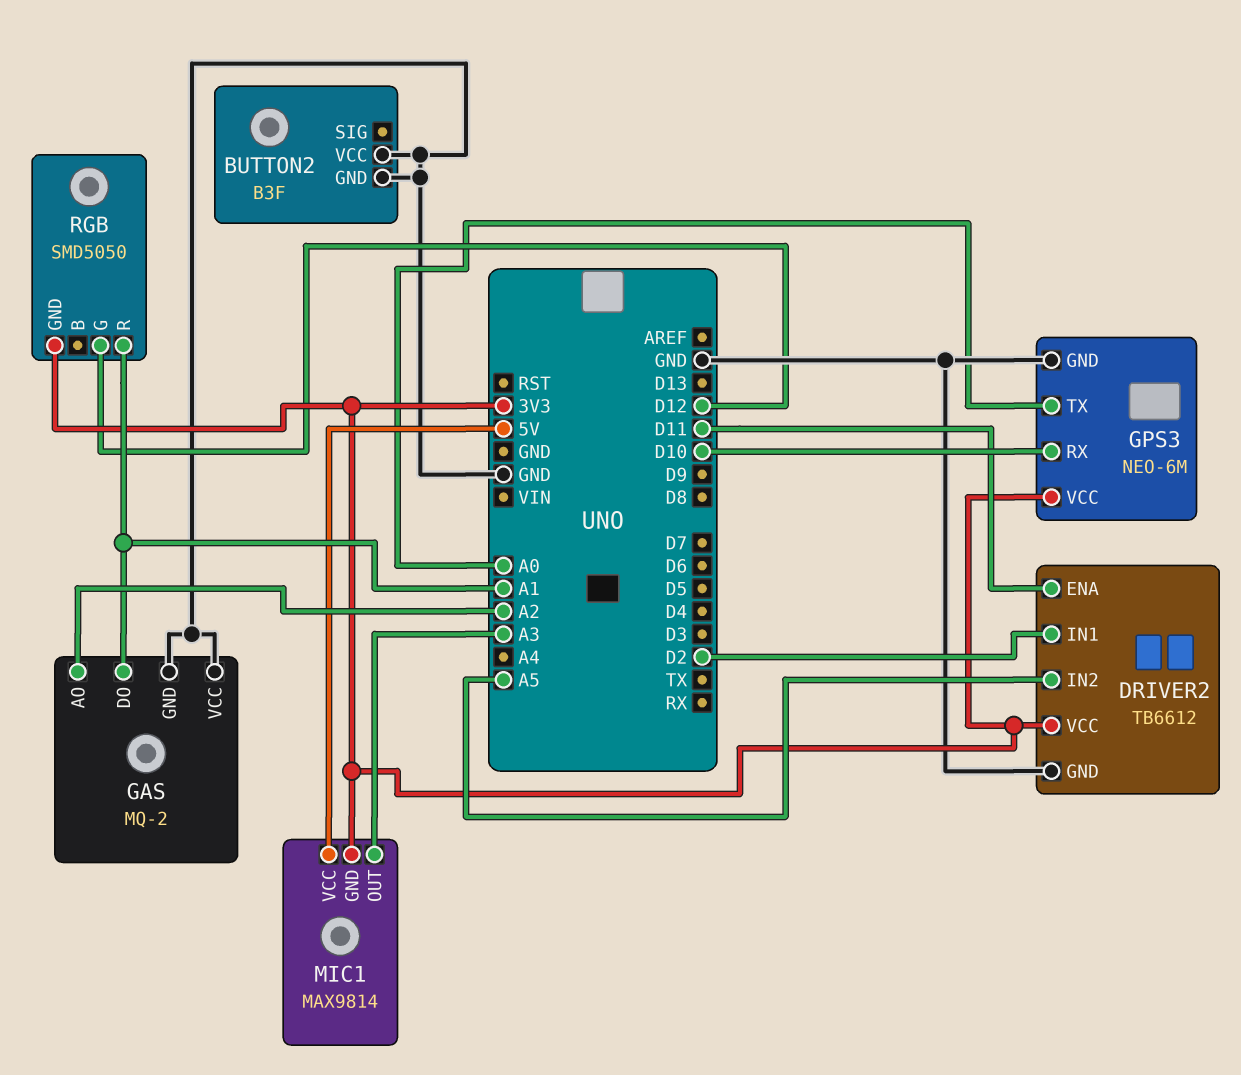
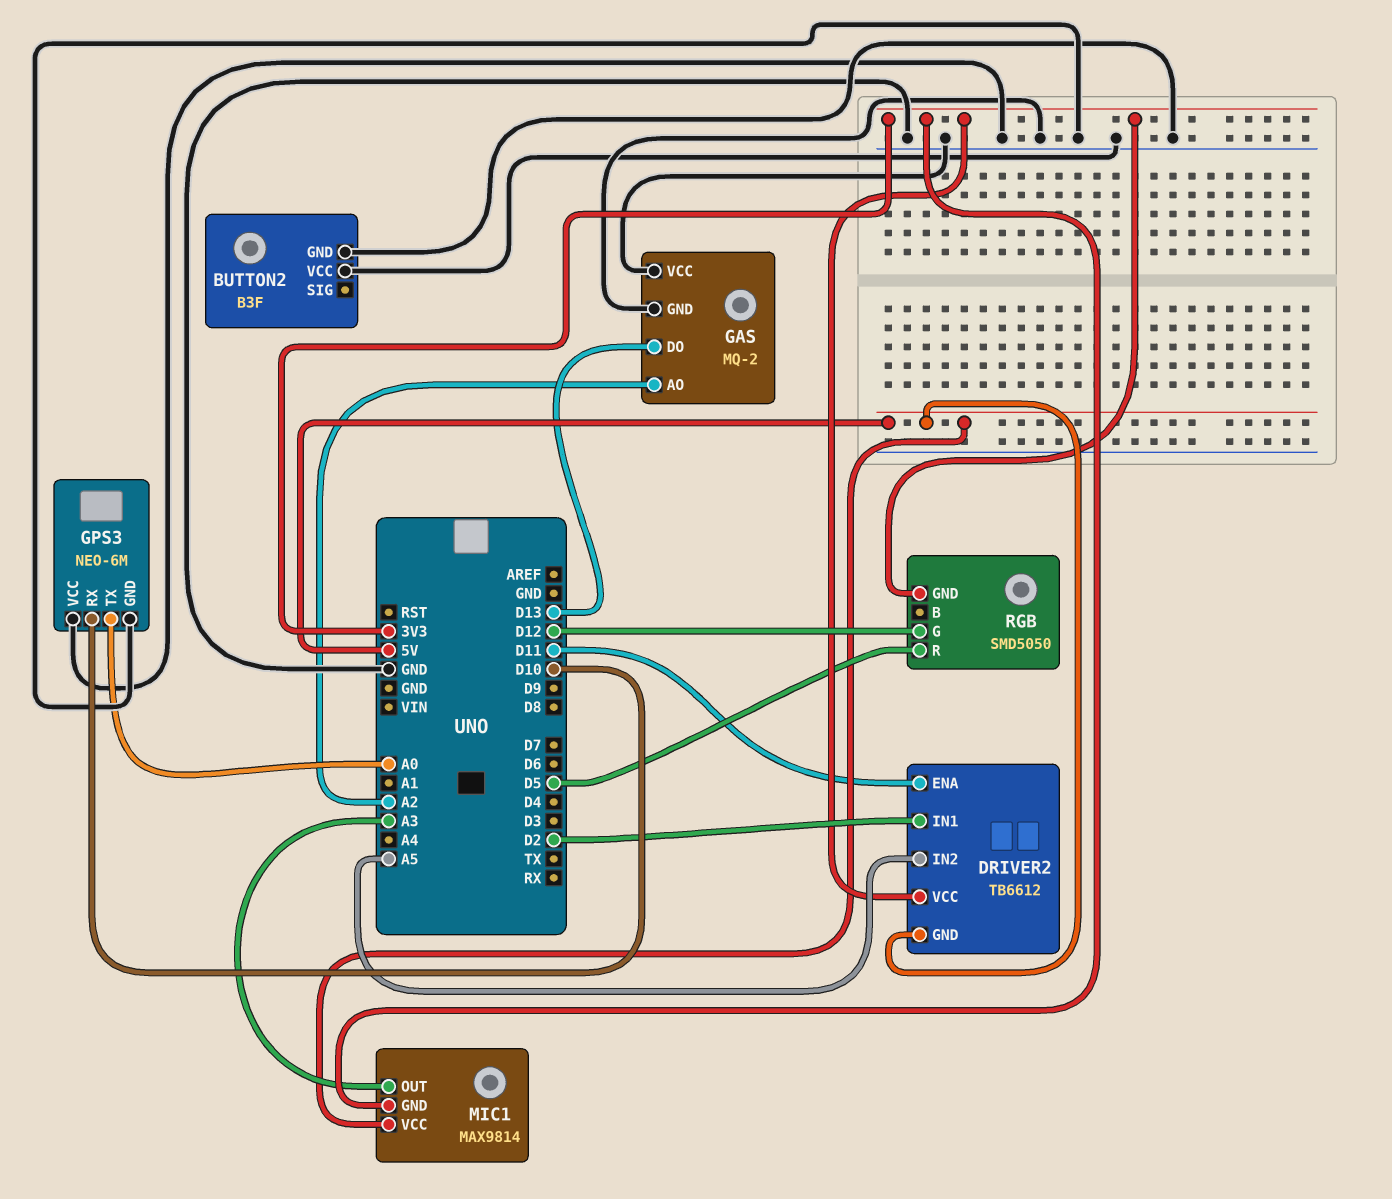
DRIVER2 pin GND: GND -> 5V
GAS pin DO: A1 -> D13
GPS3 pin VCC: 3V3 -> GND
RGB pin R: A1 -> D5

